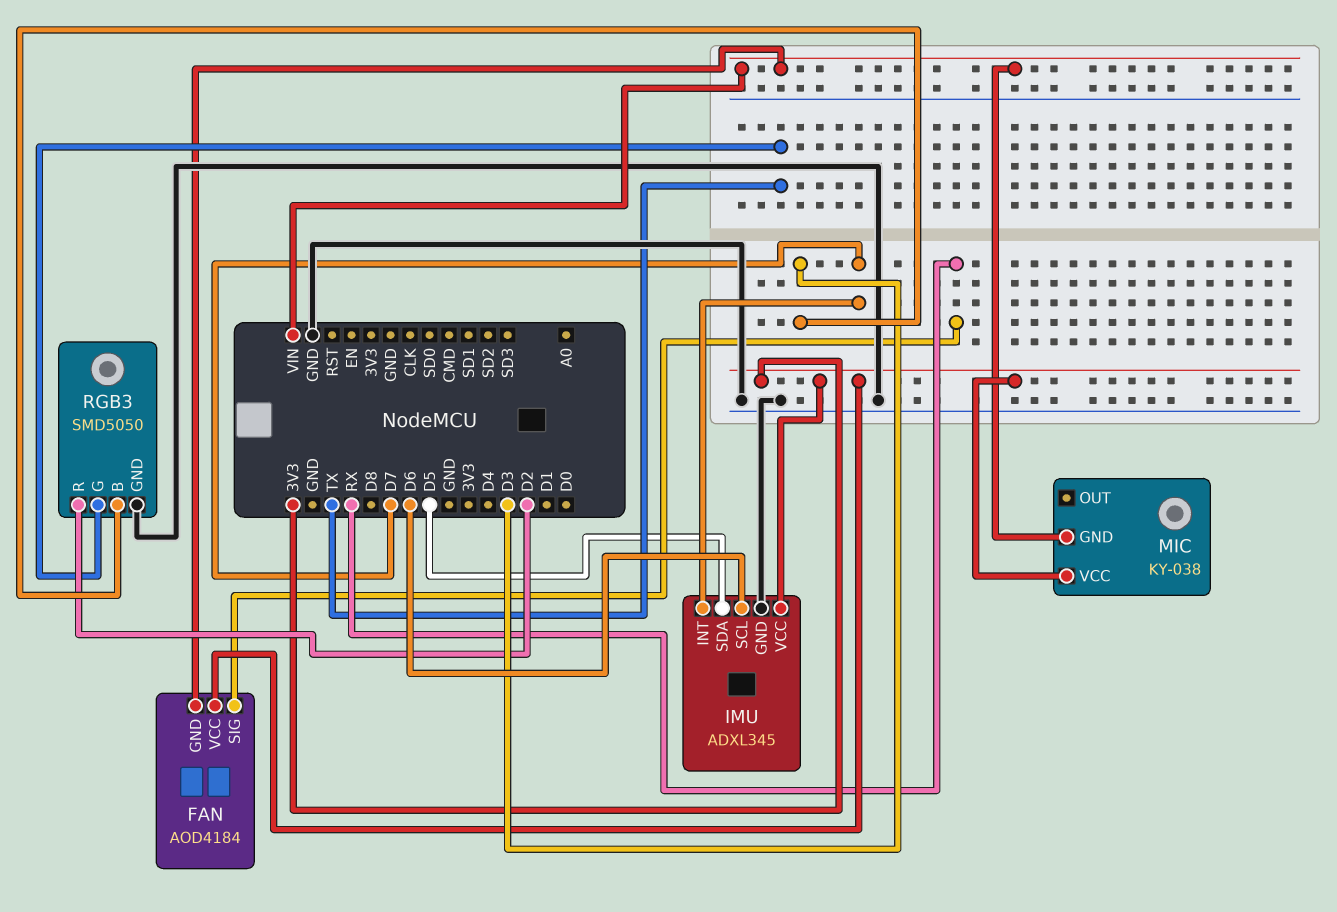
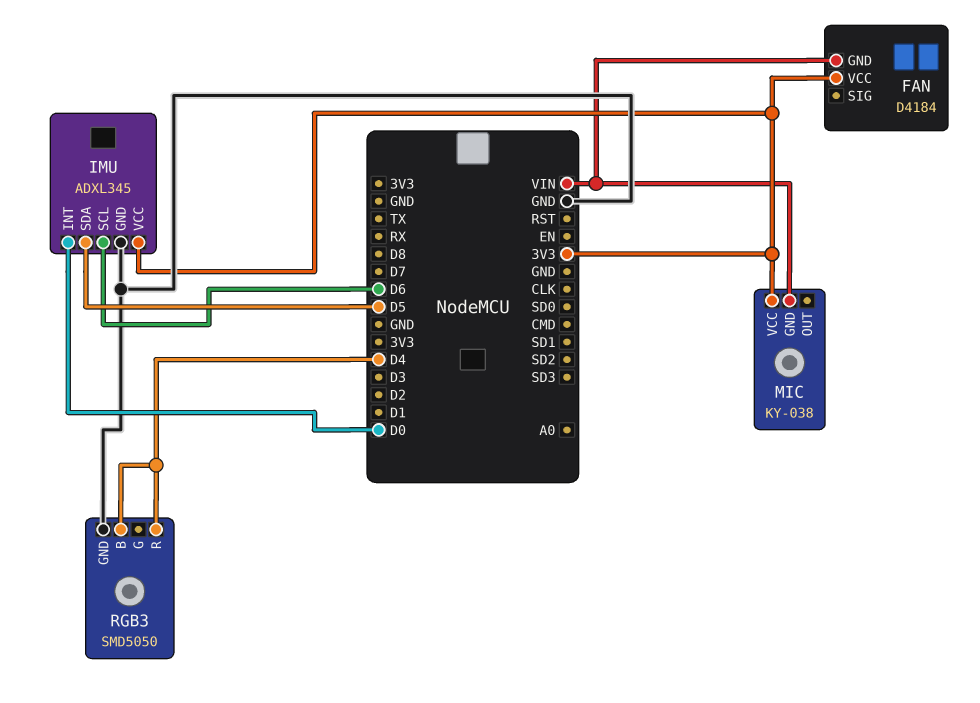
FAN: AOD4184 -> D4184
FAN pin SIG: RX -> none
IMU pin INT: D7 -> D0
RGB3 pin B: D3 -> D4
RGB3 pin G: TX -> none
RGB3 pin R: D2 -> D4

